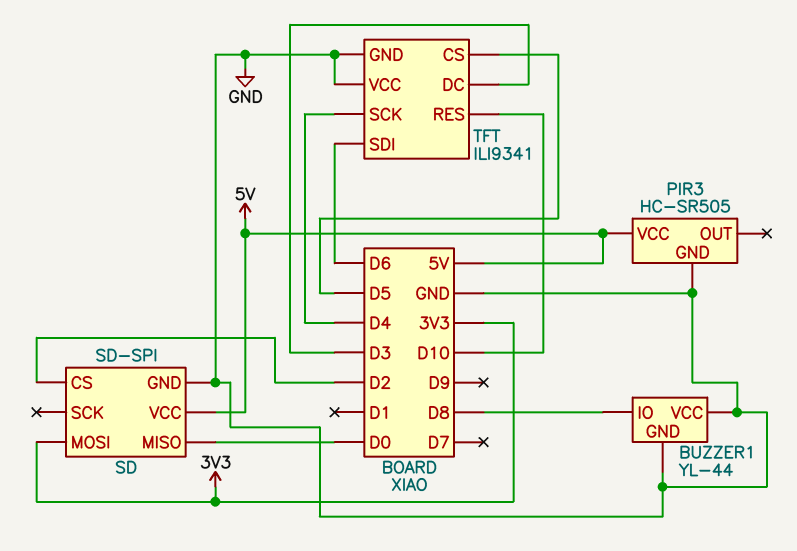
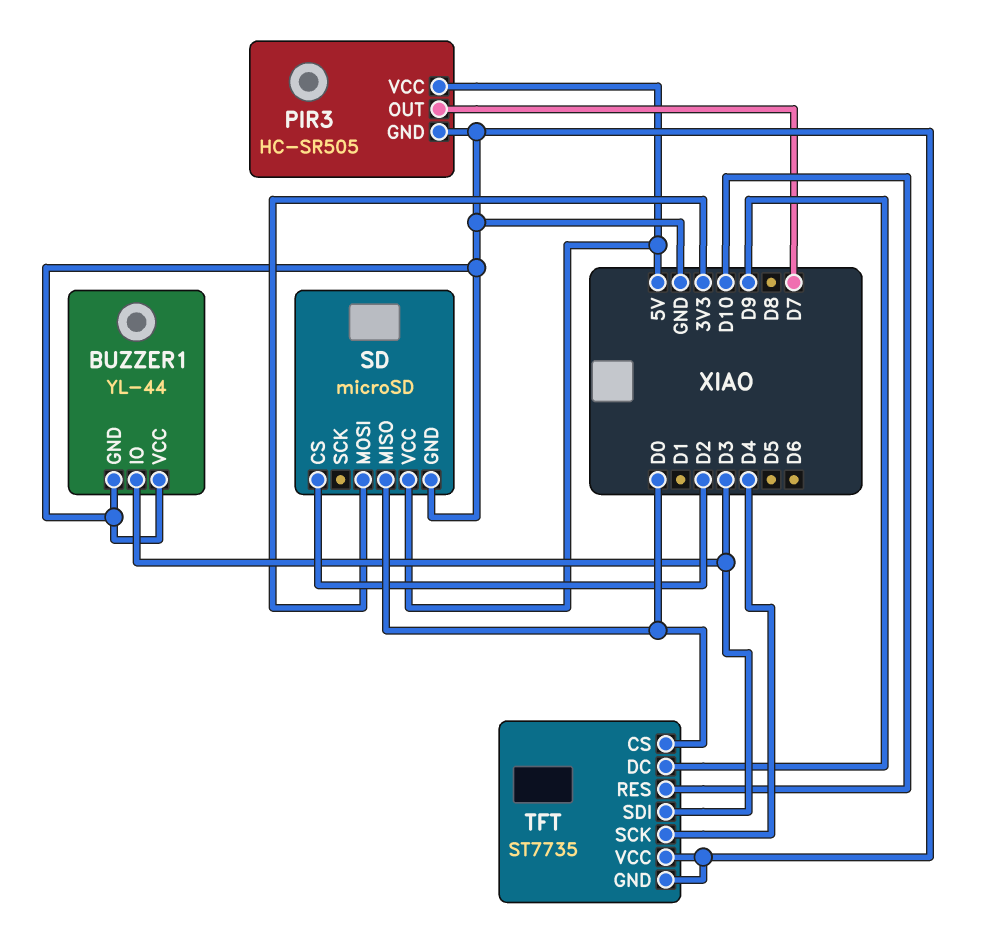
BUZZER1 pin IO: D8 -> D3
PIR3 pin OUT: none -> D7
SD: SD-SPI -> microSD
TFT: ILI9341 -> ST7735
TFT pin CS: D5 -> D0
TFT pin DC: D3 -> D9
TFT pin SDI: D6 -> D3

